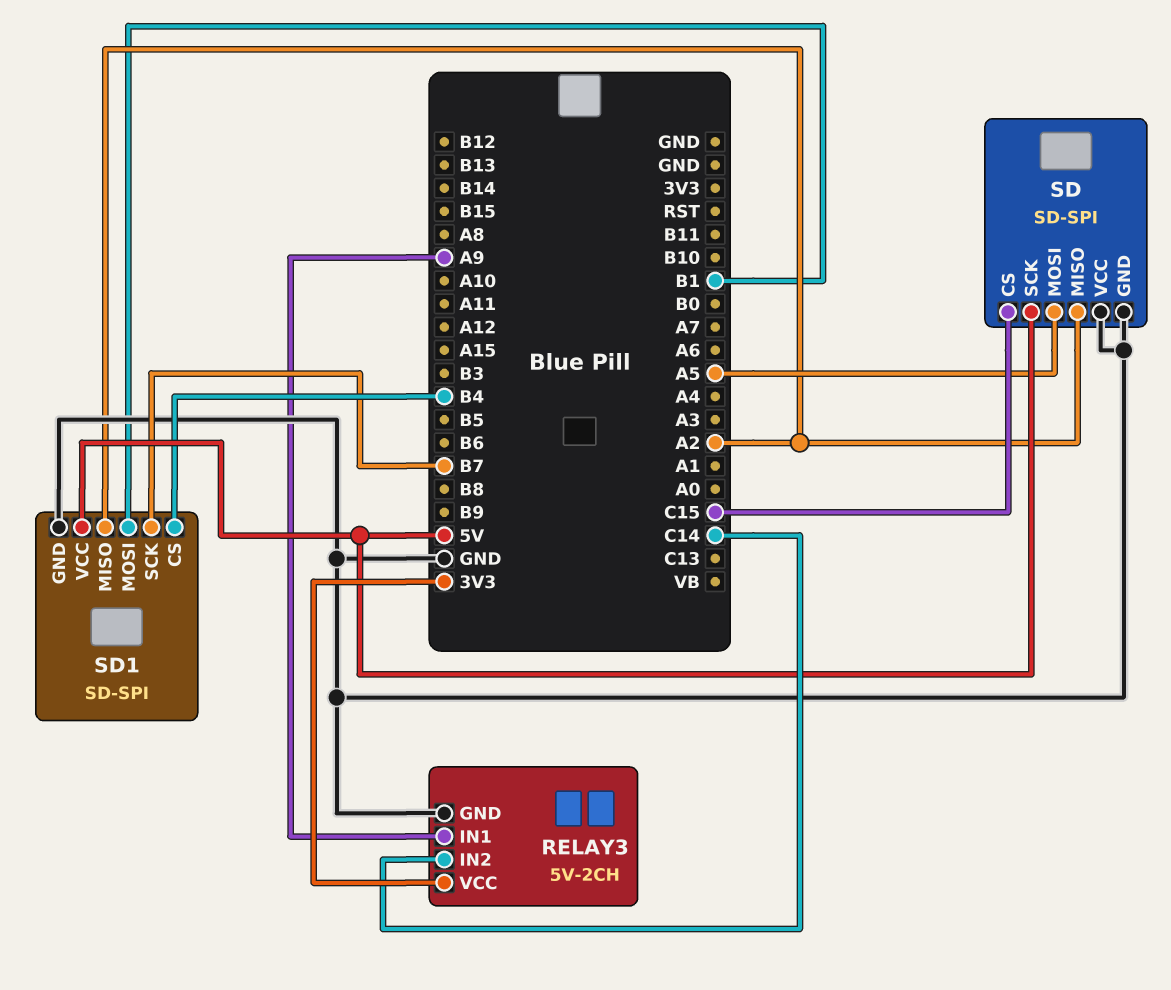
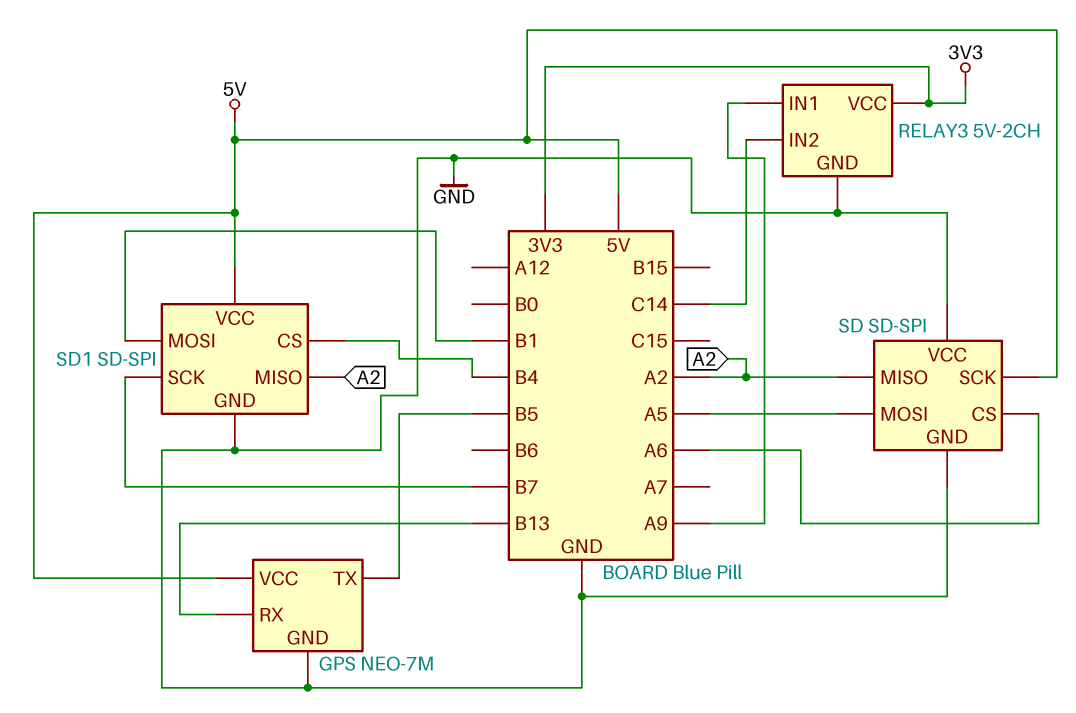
GPS: none -> NEO-7M
GPS pin GND: none -> GND
GPS pin RX: none -> B13
GPS pin TX: none -> B5
GPS pin VCC: none -> 5V
SD pin CS: C15 -> A6

